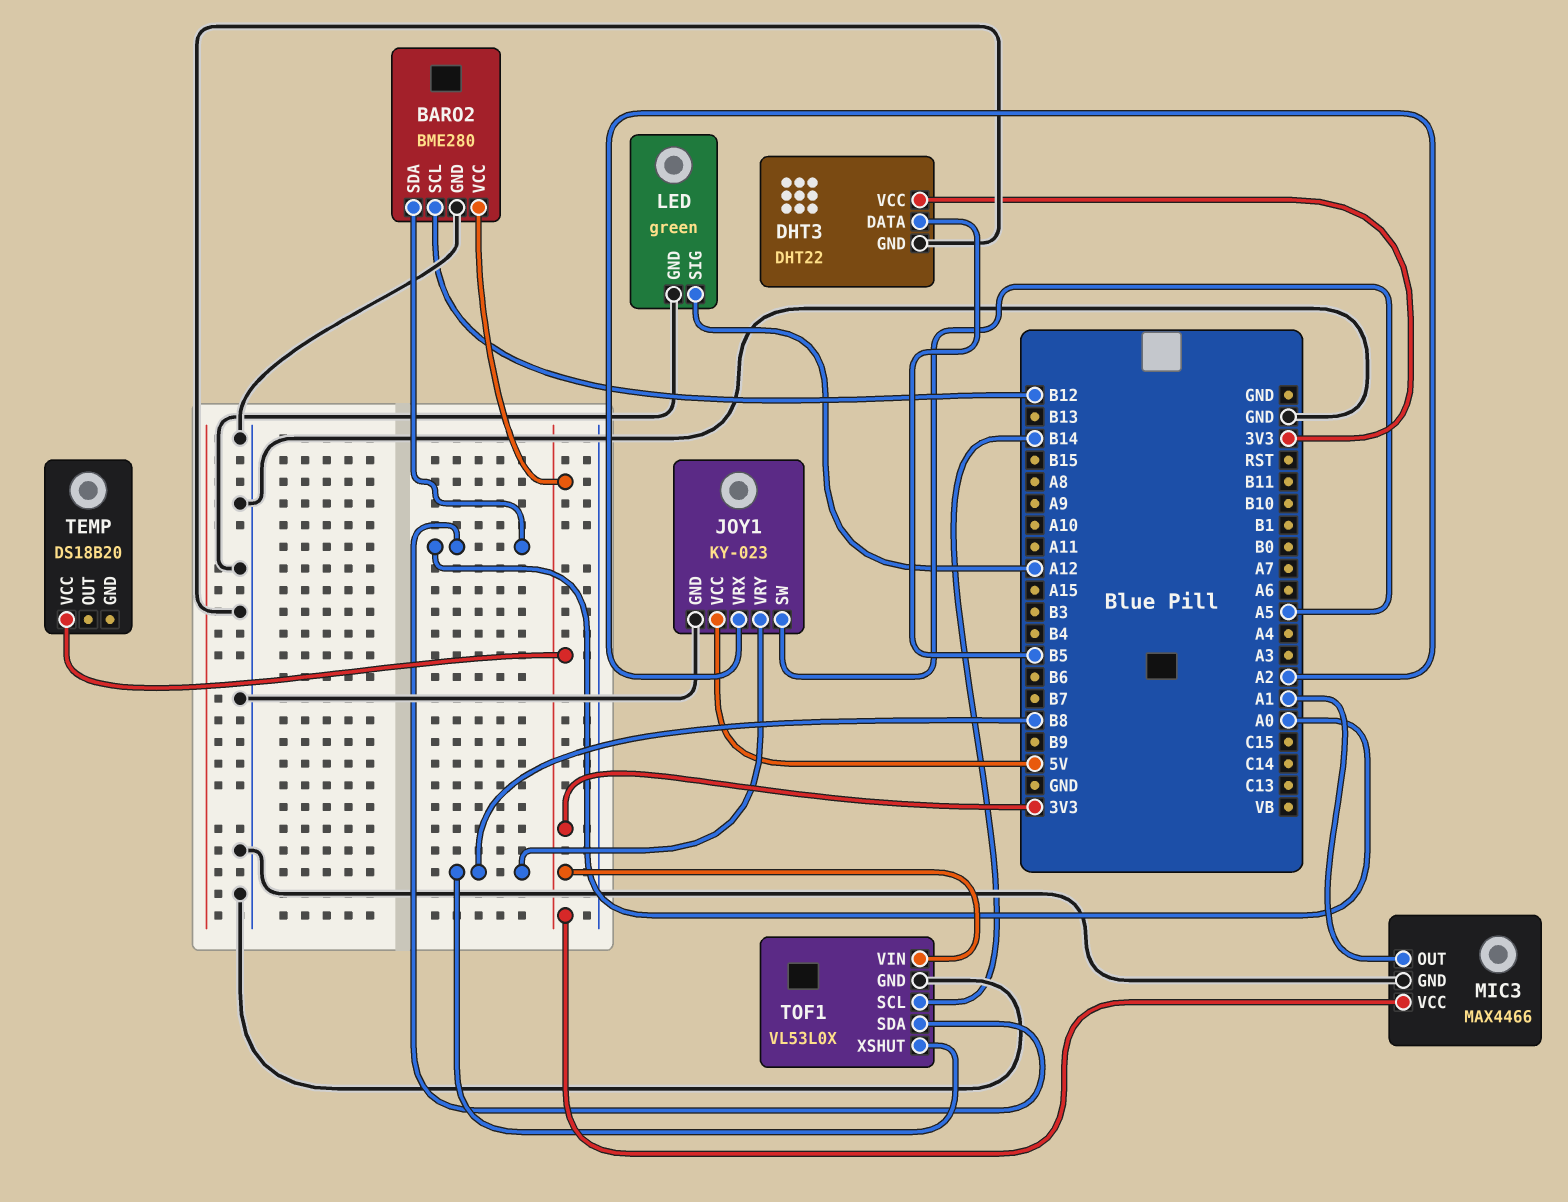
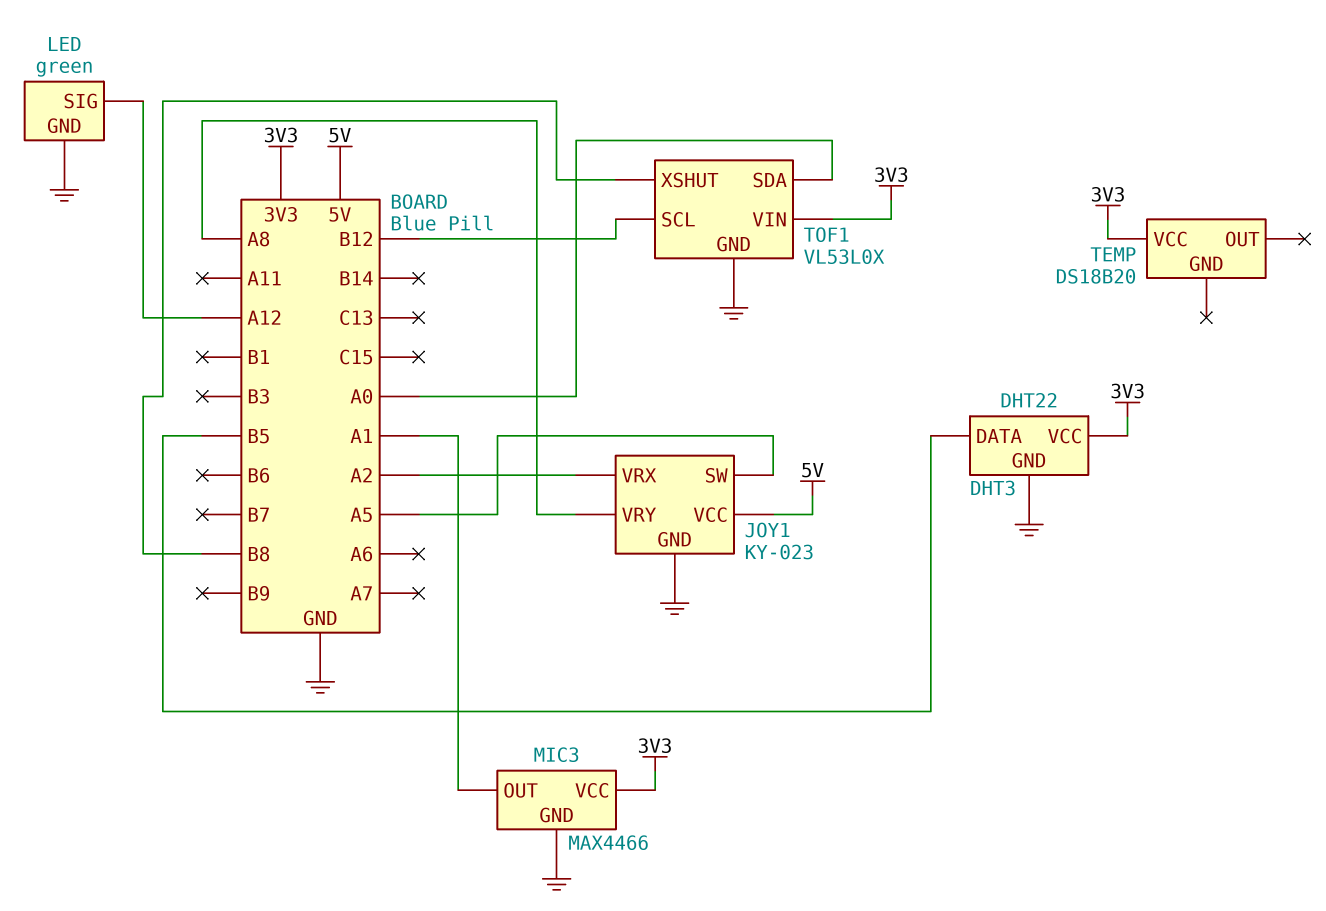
BARO2: BME280 -> none
BARO2 pin GND: GND -> none
BARO2 pin SCL: B12 -> none
BARO2 pin SDA: A0 -> none
BARO2 pin VCC: 3V3 -> none
JOY1 pin VRY: B8 -> A8
TOF1 pin SCL: B14 -> B12

